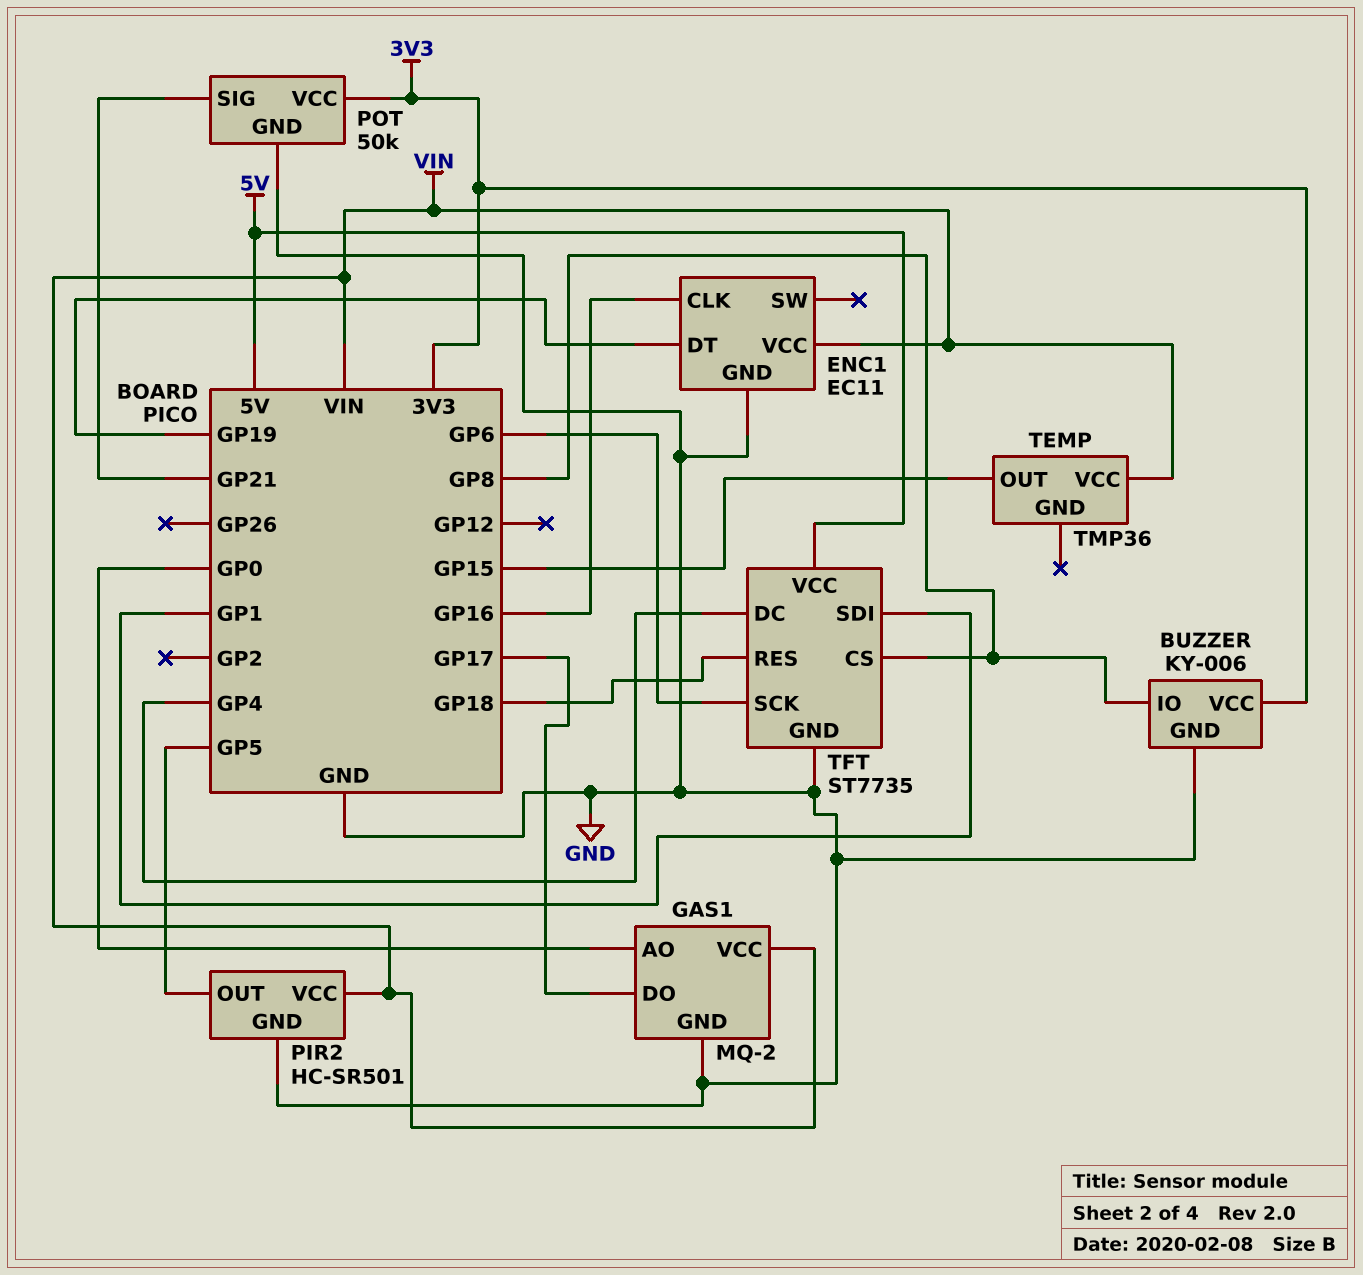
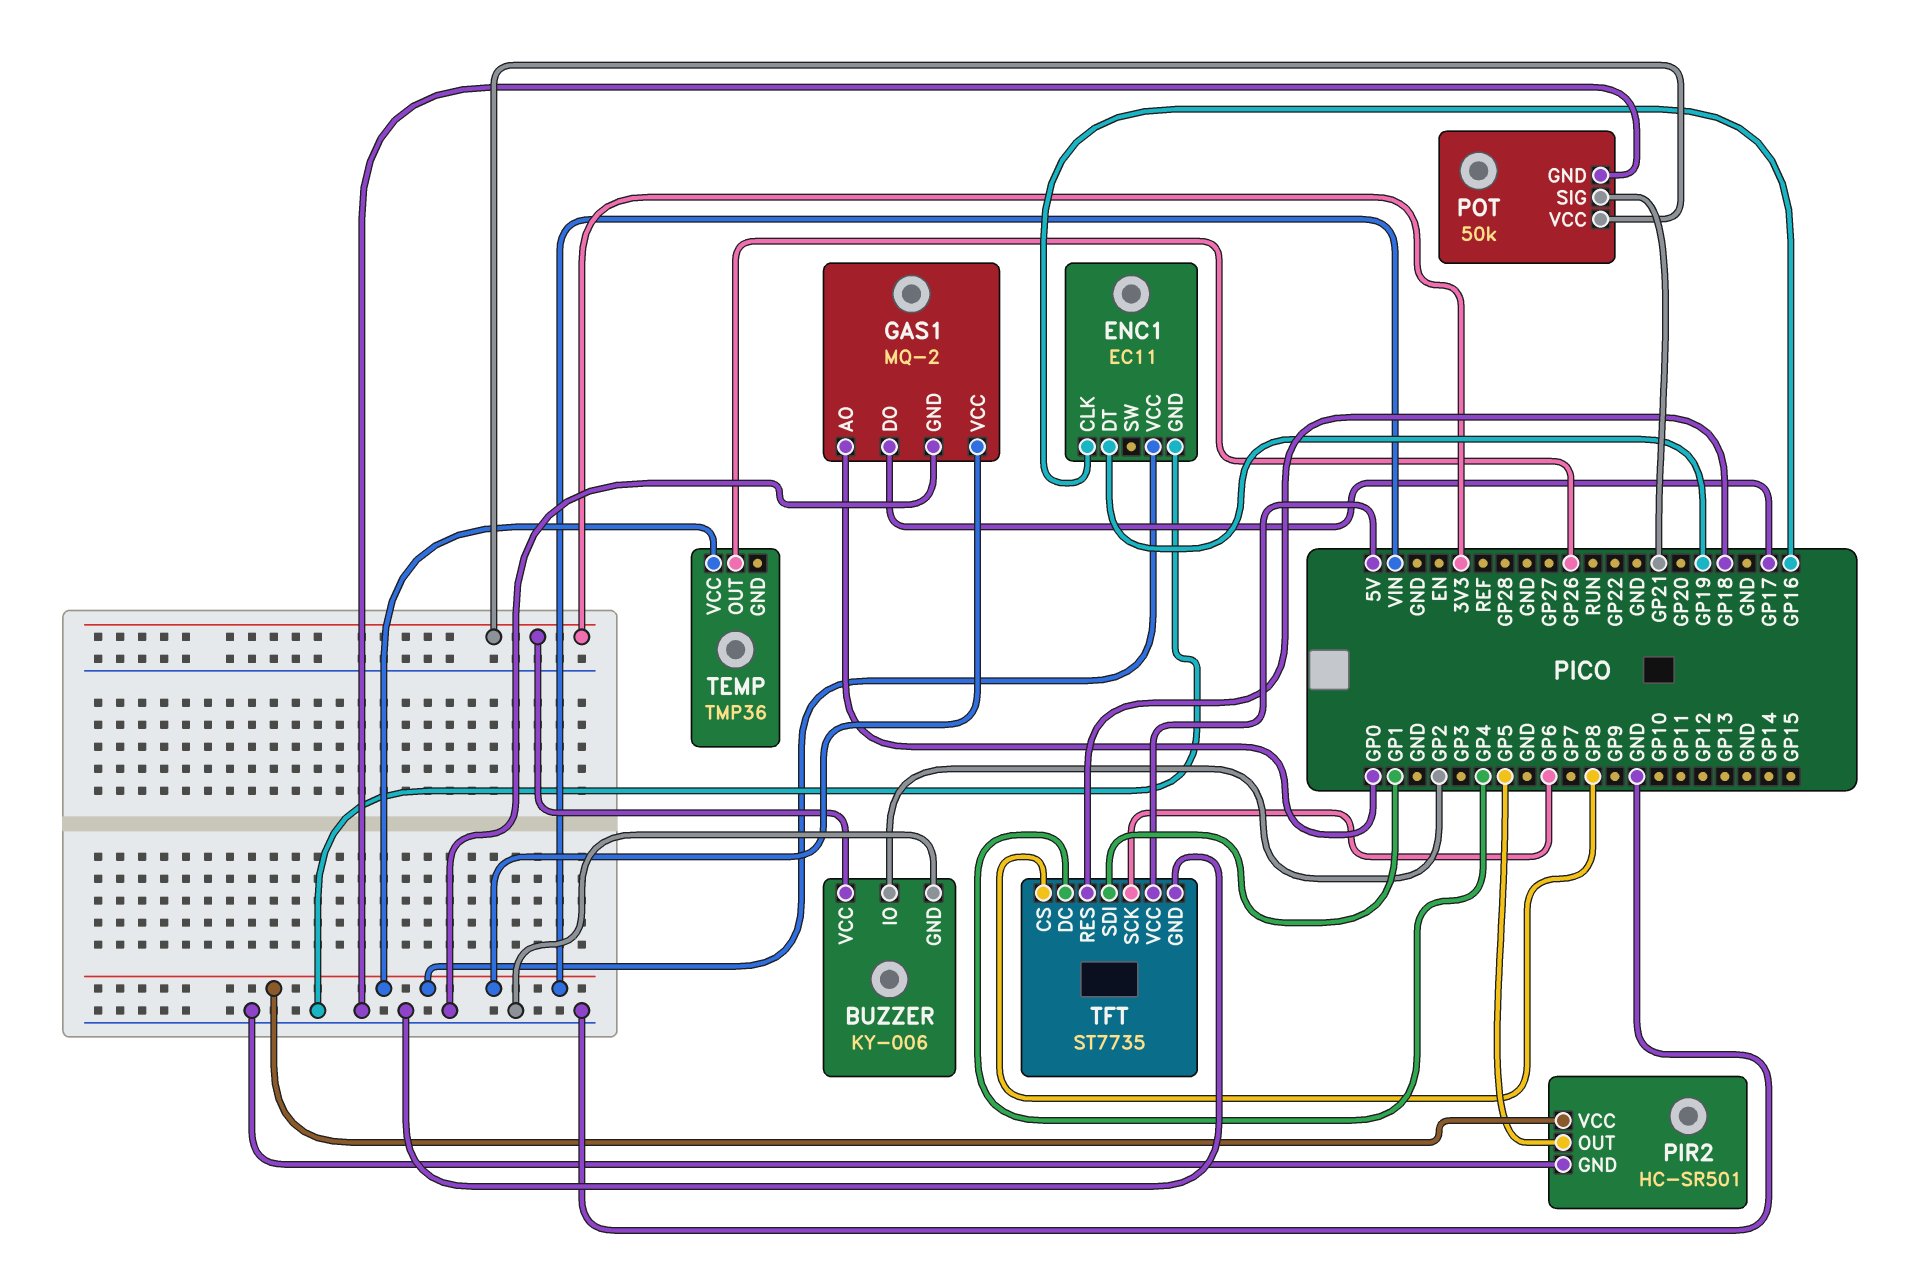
BUZZER pin IO: GP8 -> GP2
TEMP pin OUT: GP15 -> GP26

